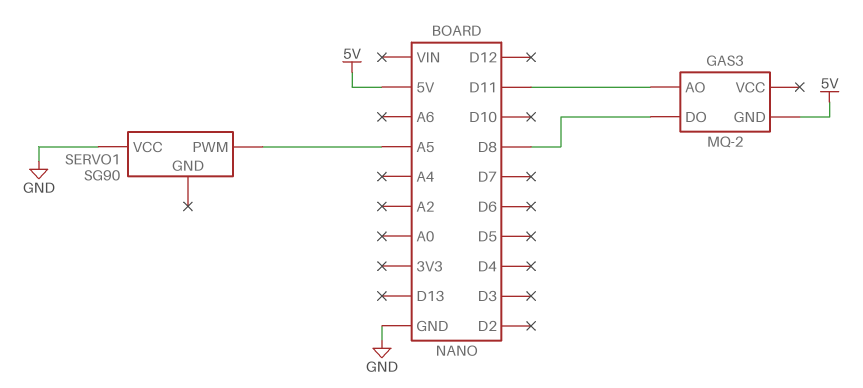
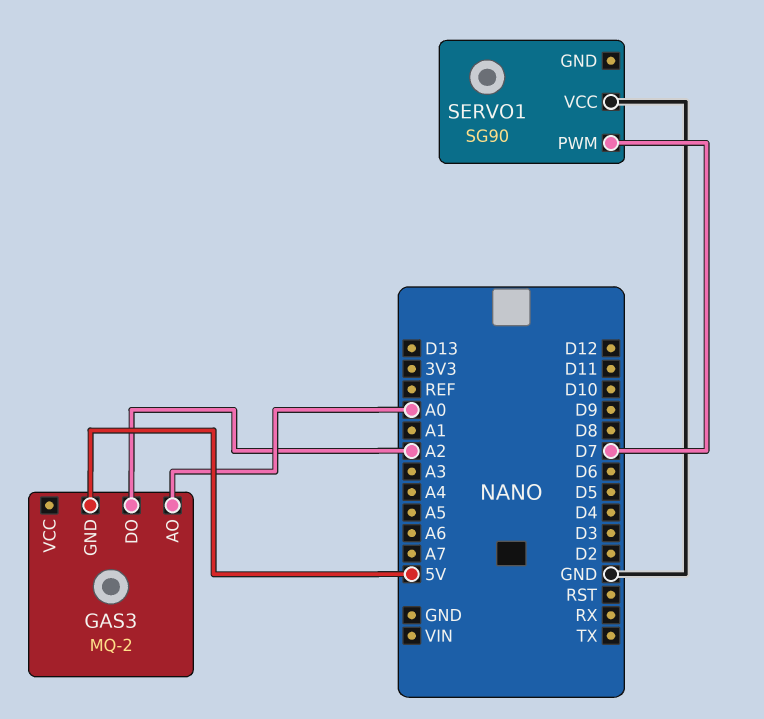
GAS3 pin AO: D11 -> A0
GAS3 pin DO: D8 -> A2
SERVO1 pin PWM: A5 -> D7

